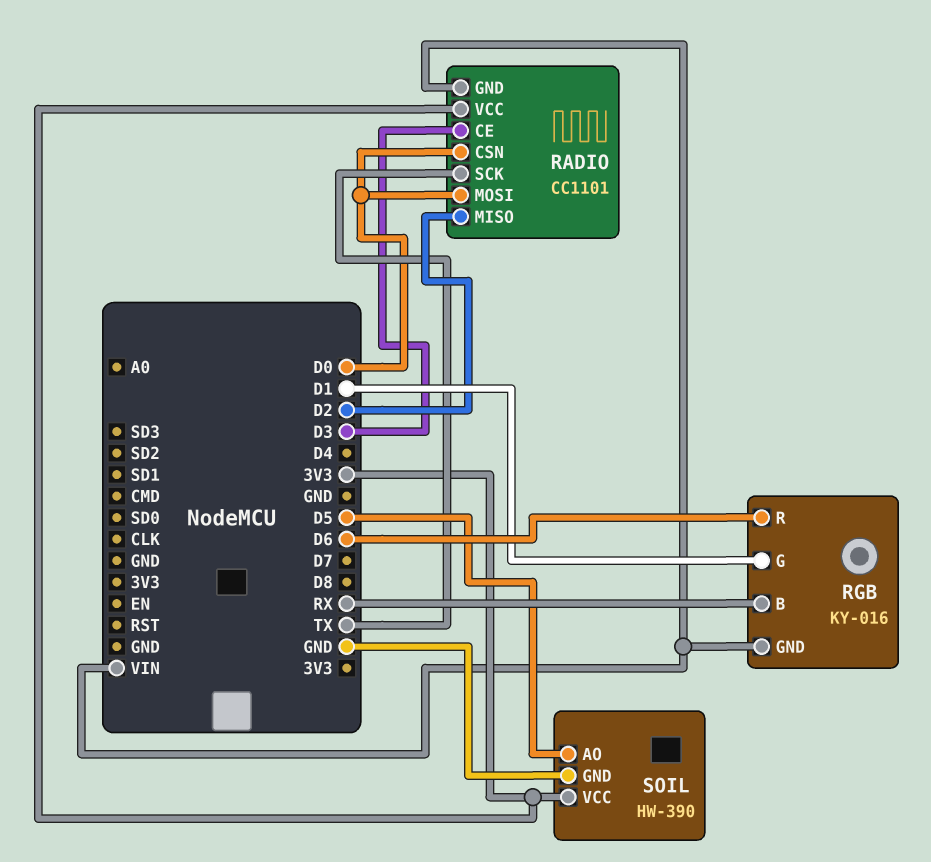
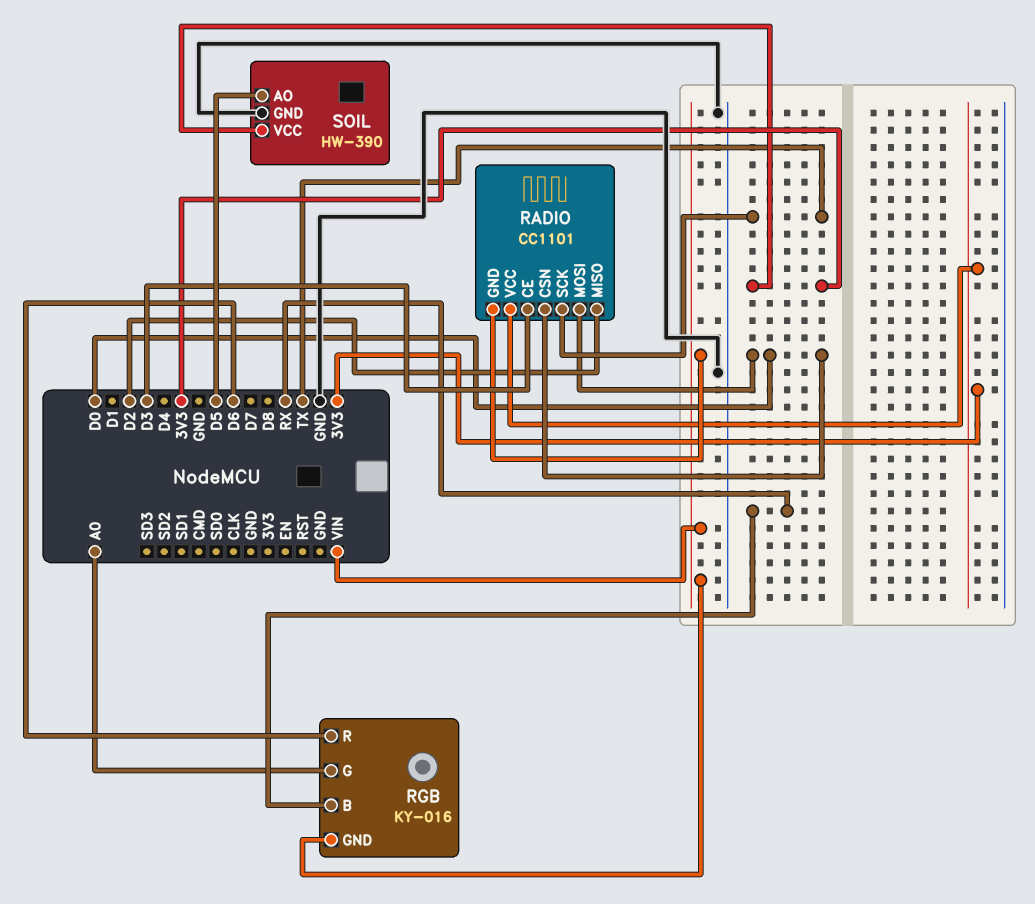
RGB pin G: D1 -> A0

